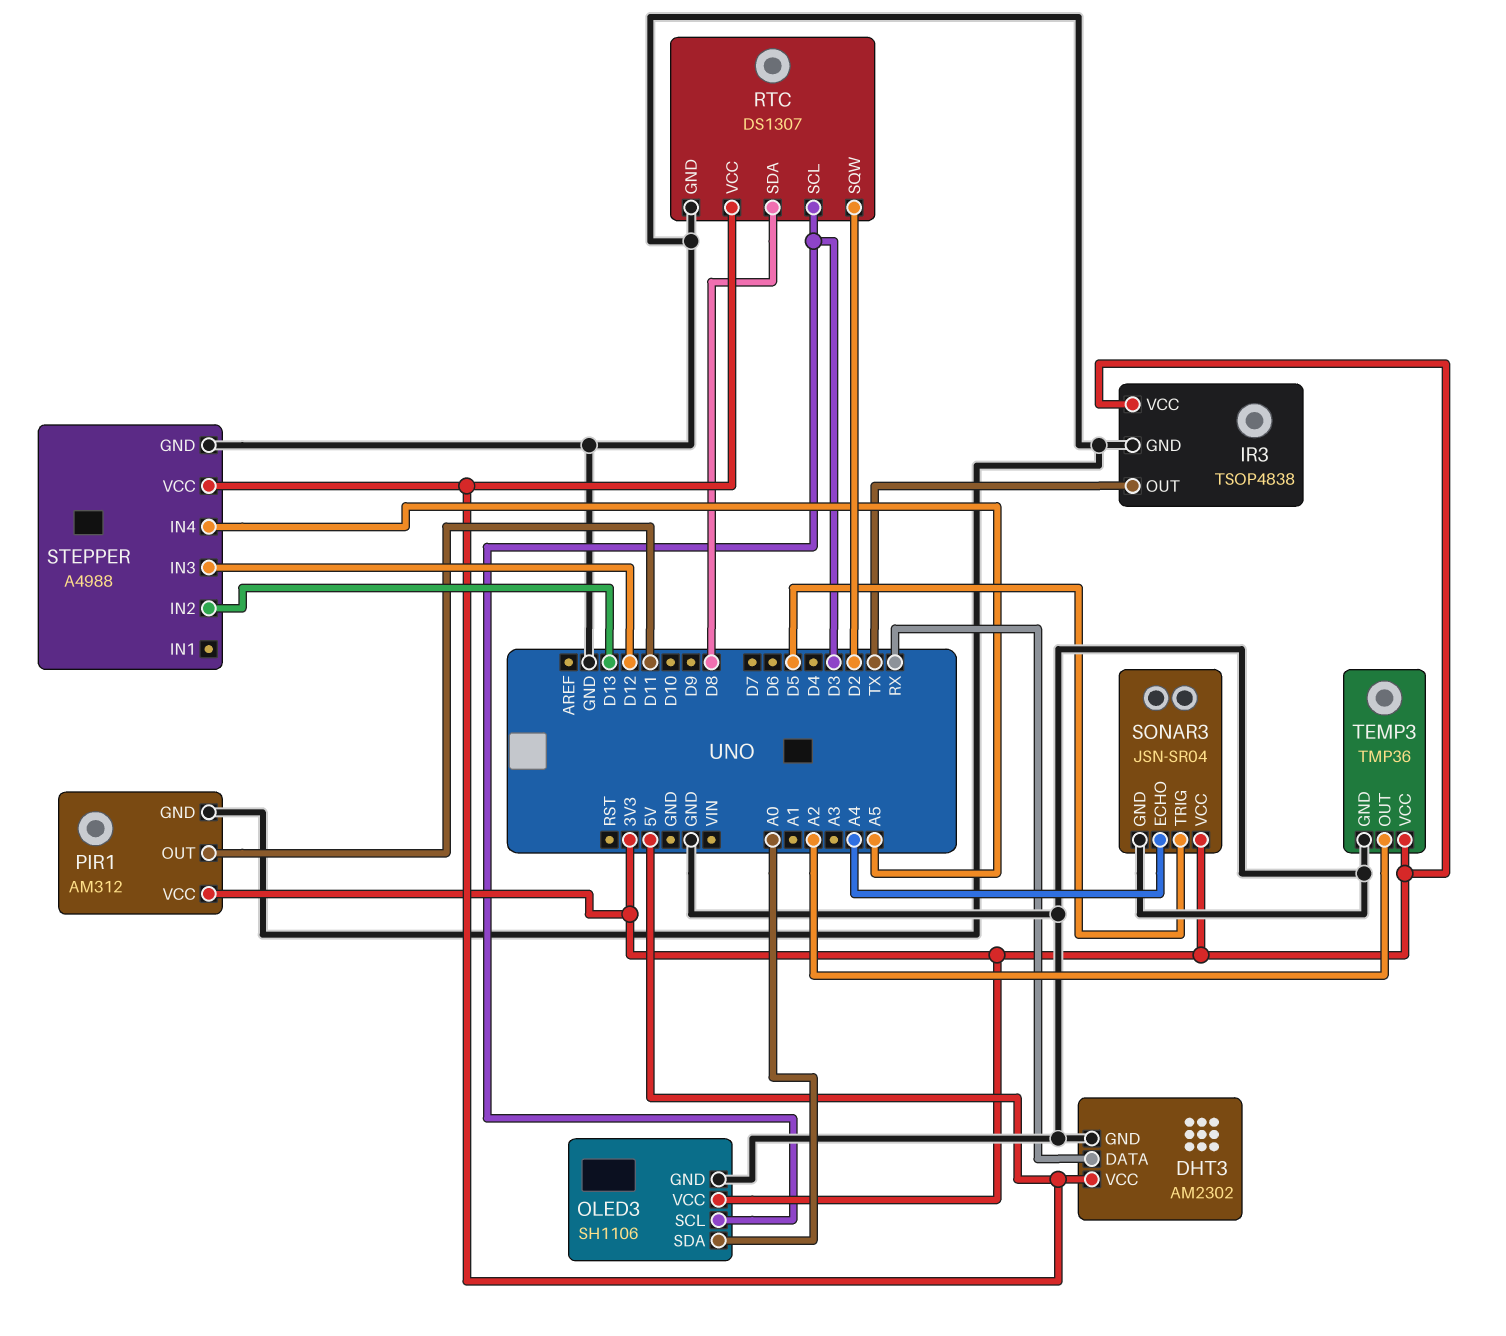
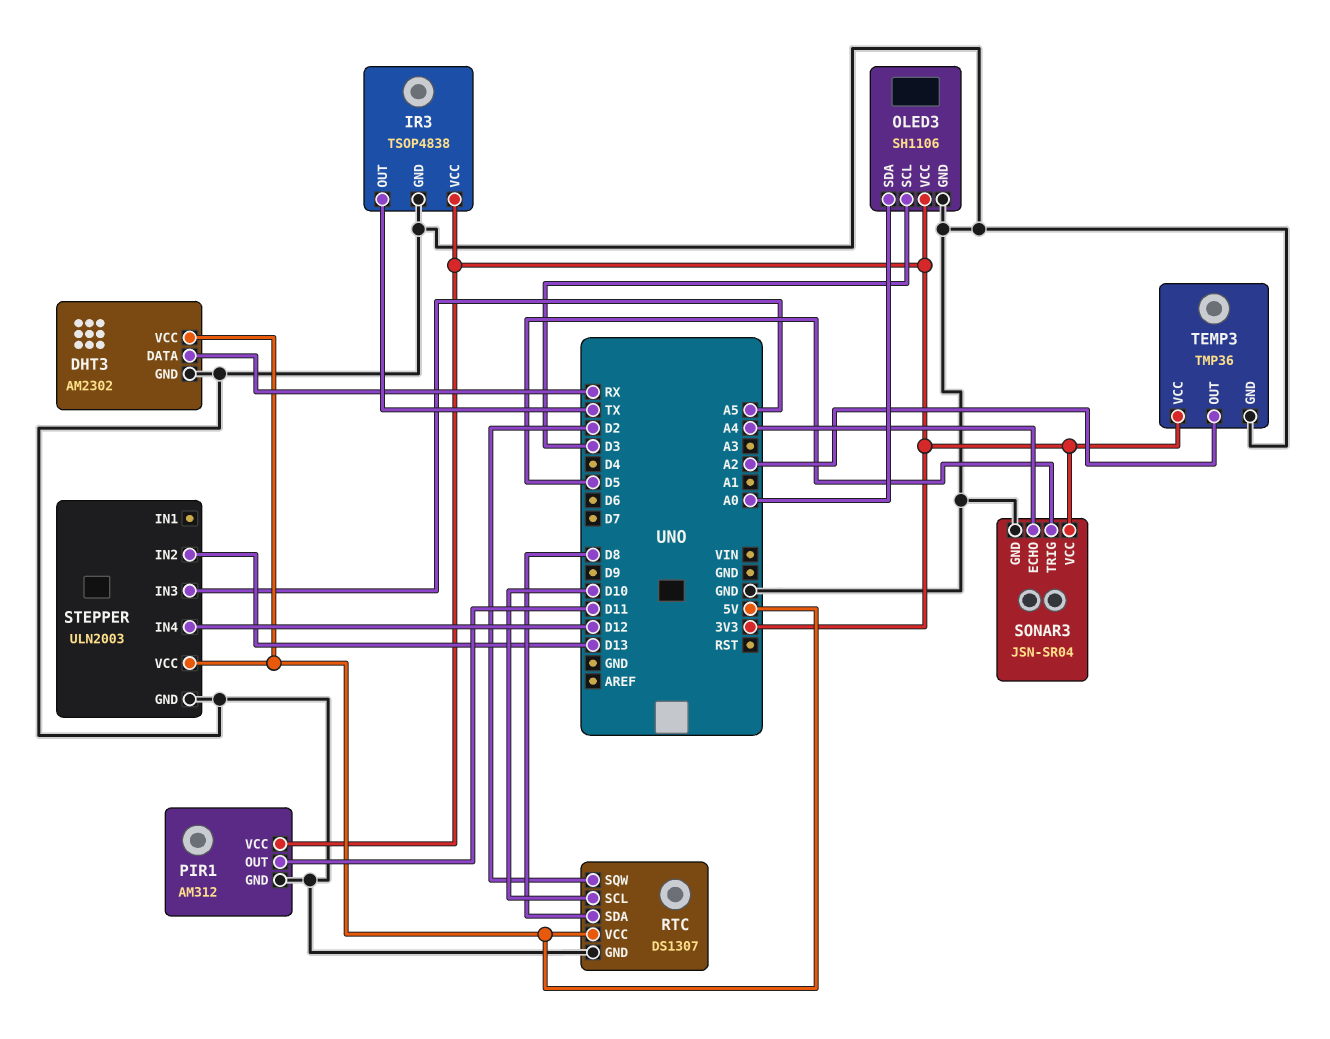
RTC pin SCL: D3 -> D10
STEPPER: A4988 -> ULN2003
STEPPER pin IN3: D12 -> A5
STEPPER pin IN4: A5 -> D12

